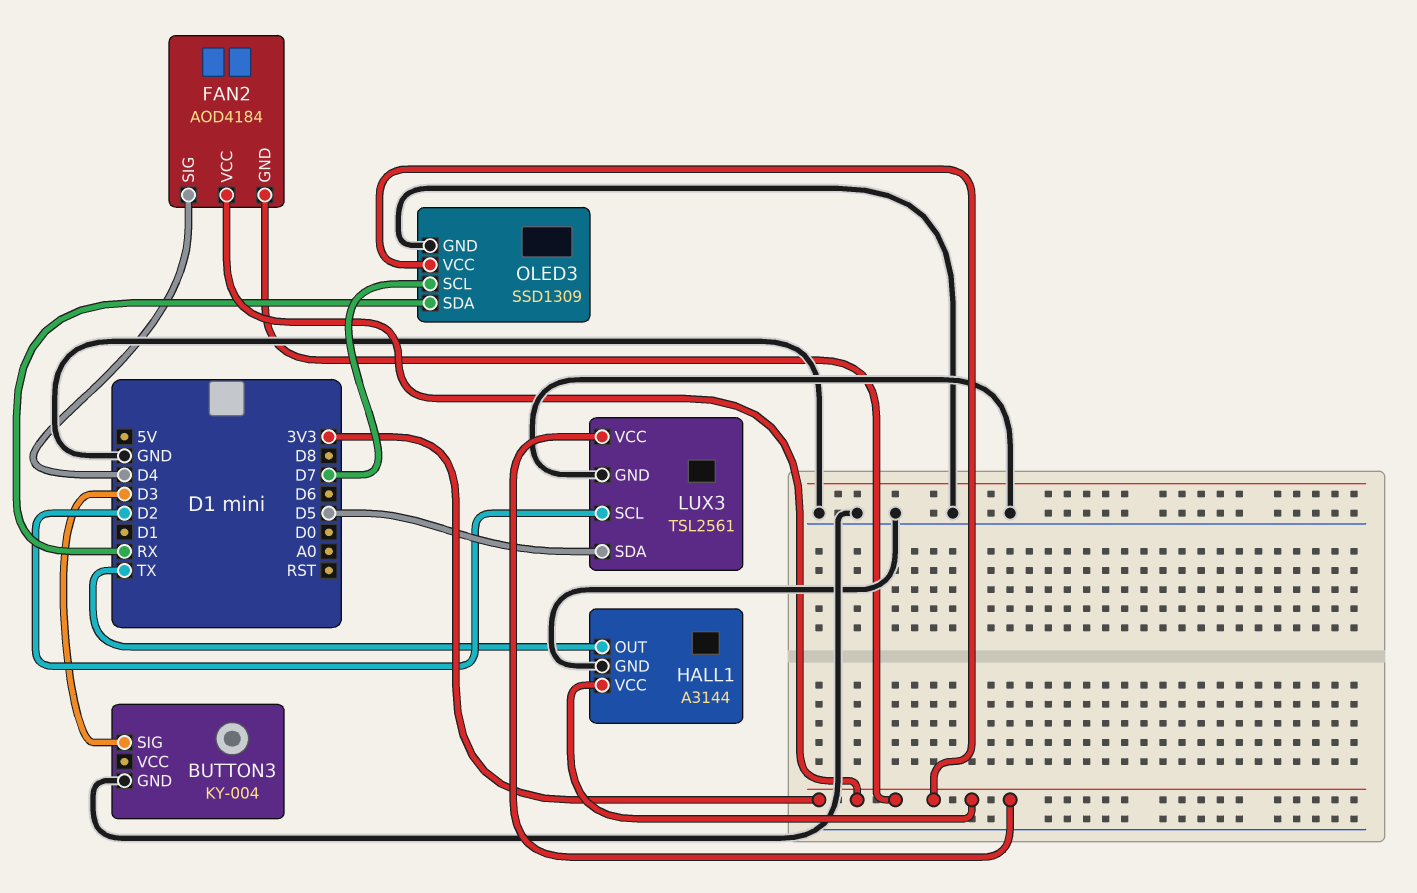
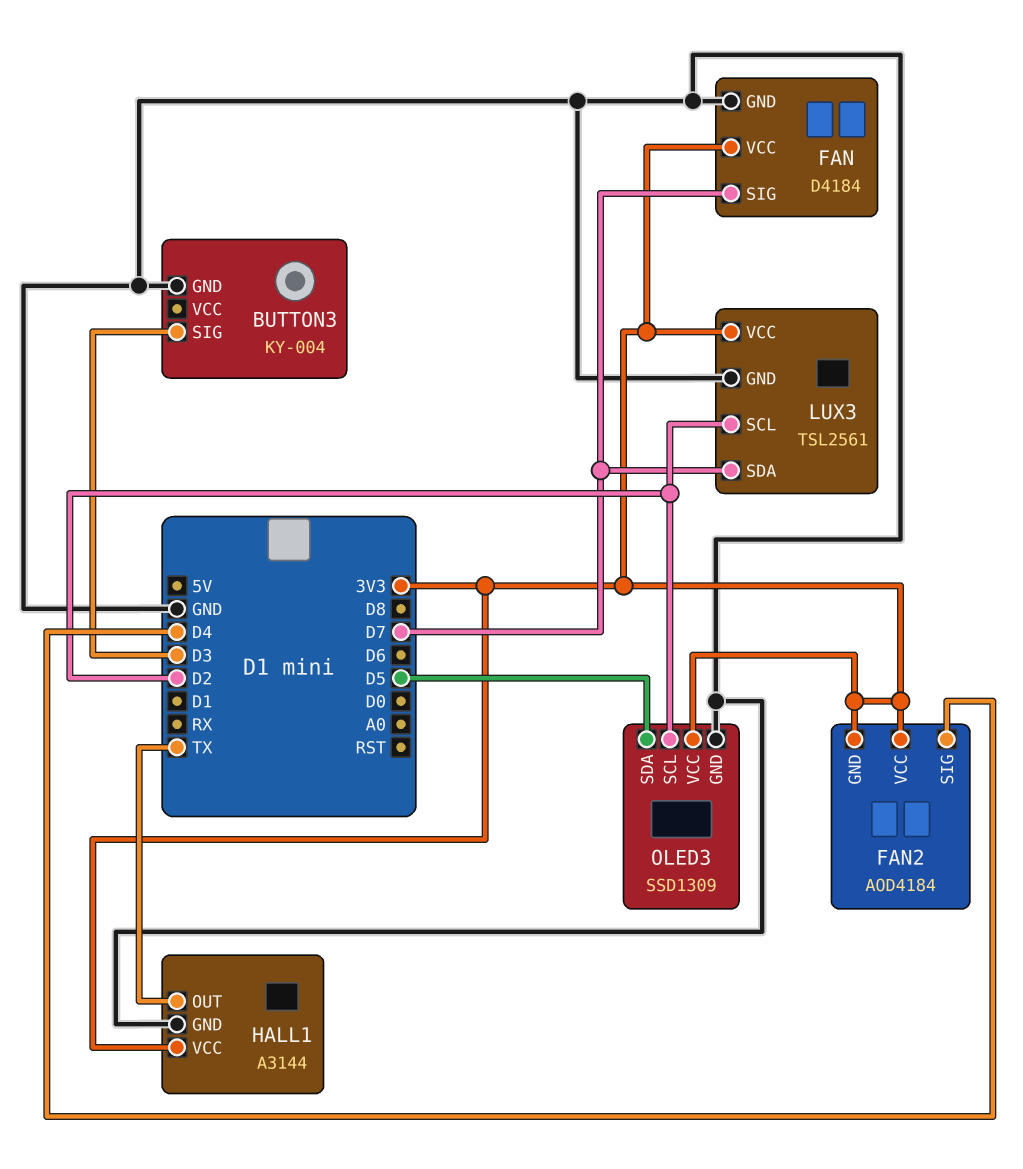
FAN: none -> D4184
FAN pin GND: none -> GND
FAN pin SIG: none -> D7
FAN pin VCC: none -> 3V3
LUX3 pin SDA: D5 -> D7
OLED3 pin SCL: D7 -> D2
OLED3 pin SDA: RX -> D5

